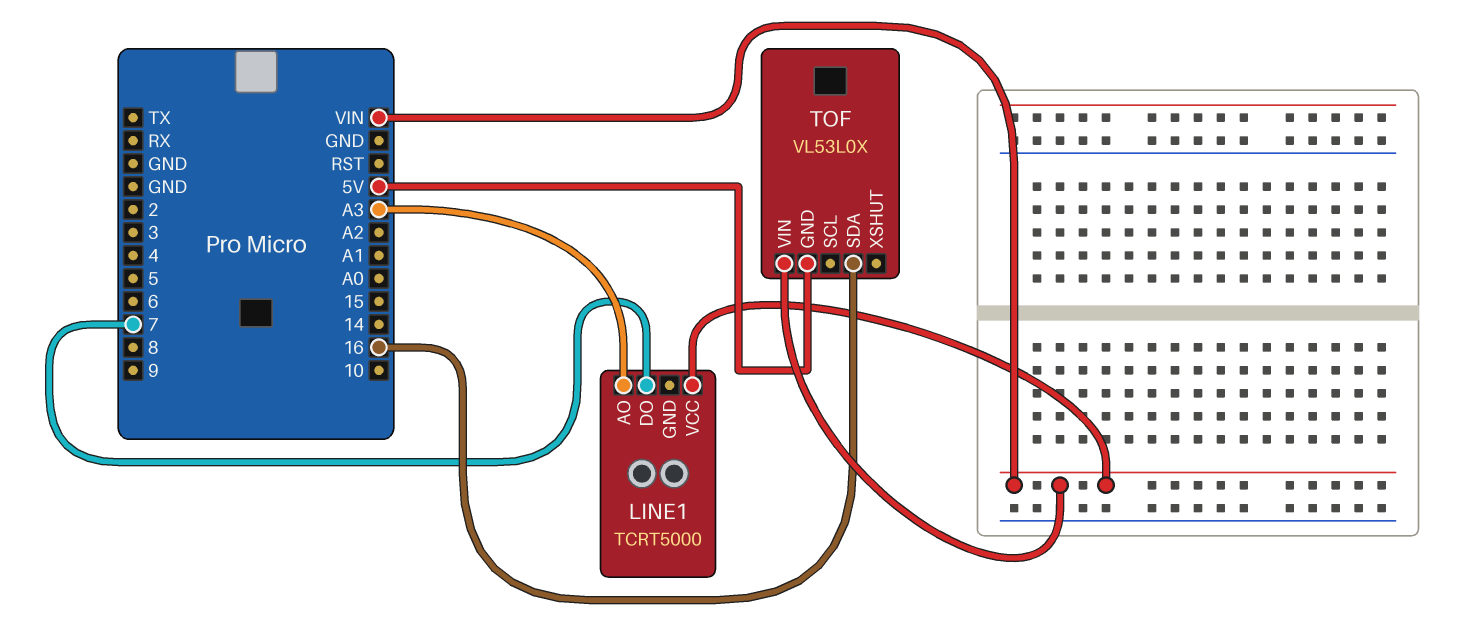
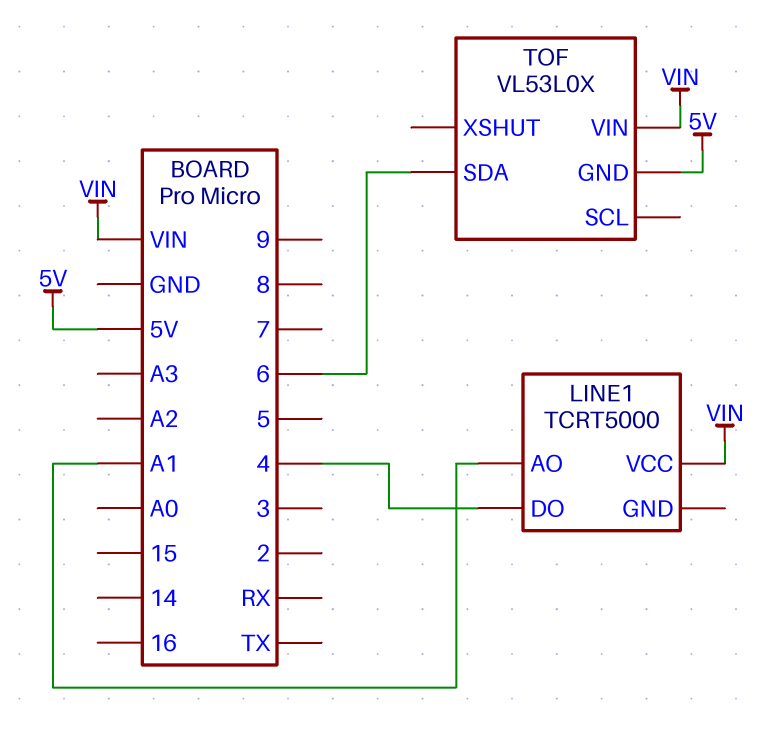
LINE1 pin AO: A3 -> A1
LINE1 pin DO: 7 -> 4
TOF pin SDA: 16 -> 6

